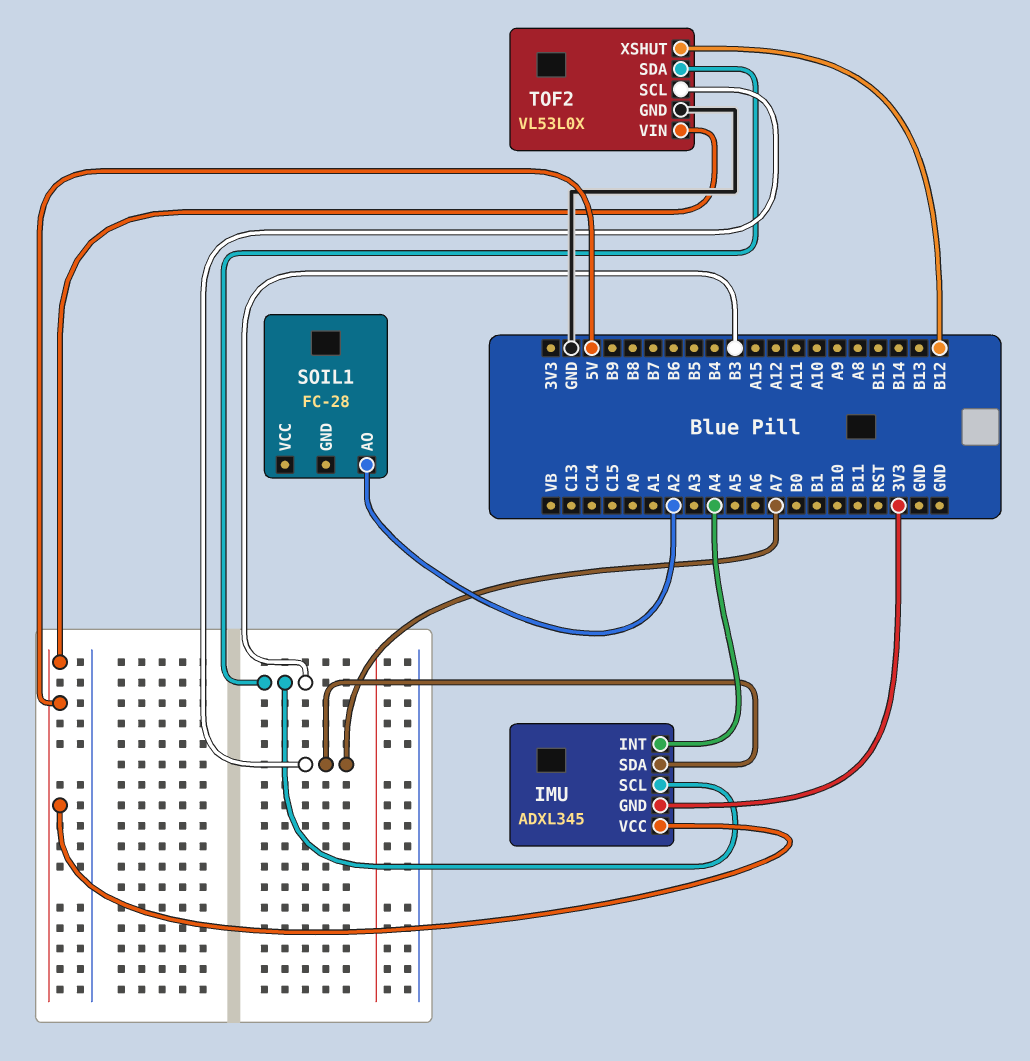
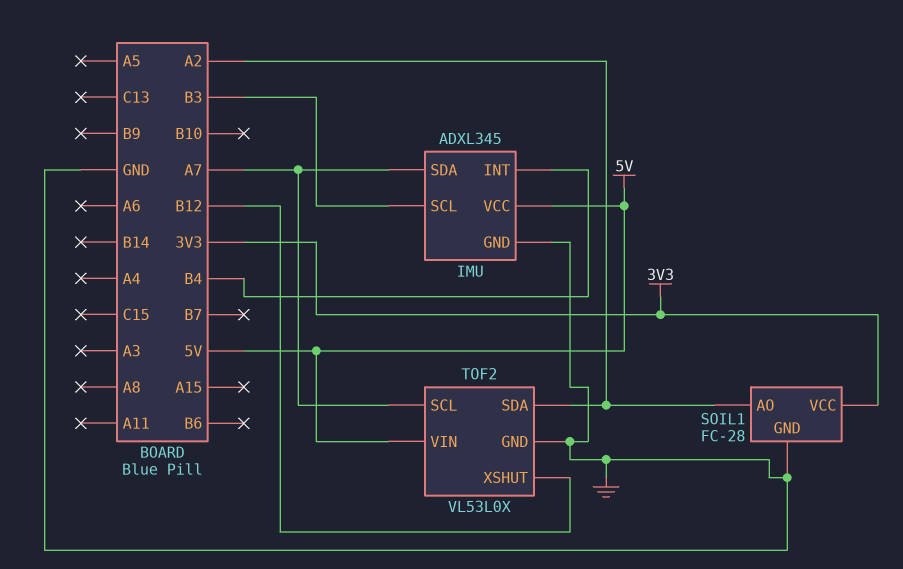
IMU pin GND: 3V3 -> GND
IMU pin INT: A4 -> B4
SOIL1 pin GND: none -> GND
SOIL1 pin VCC: none -> 3V3
TOF2 pin SDA: B3 -> A2

